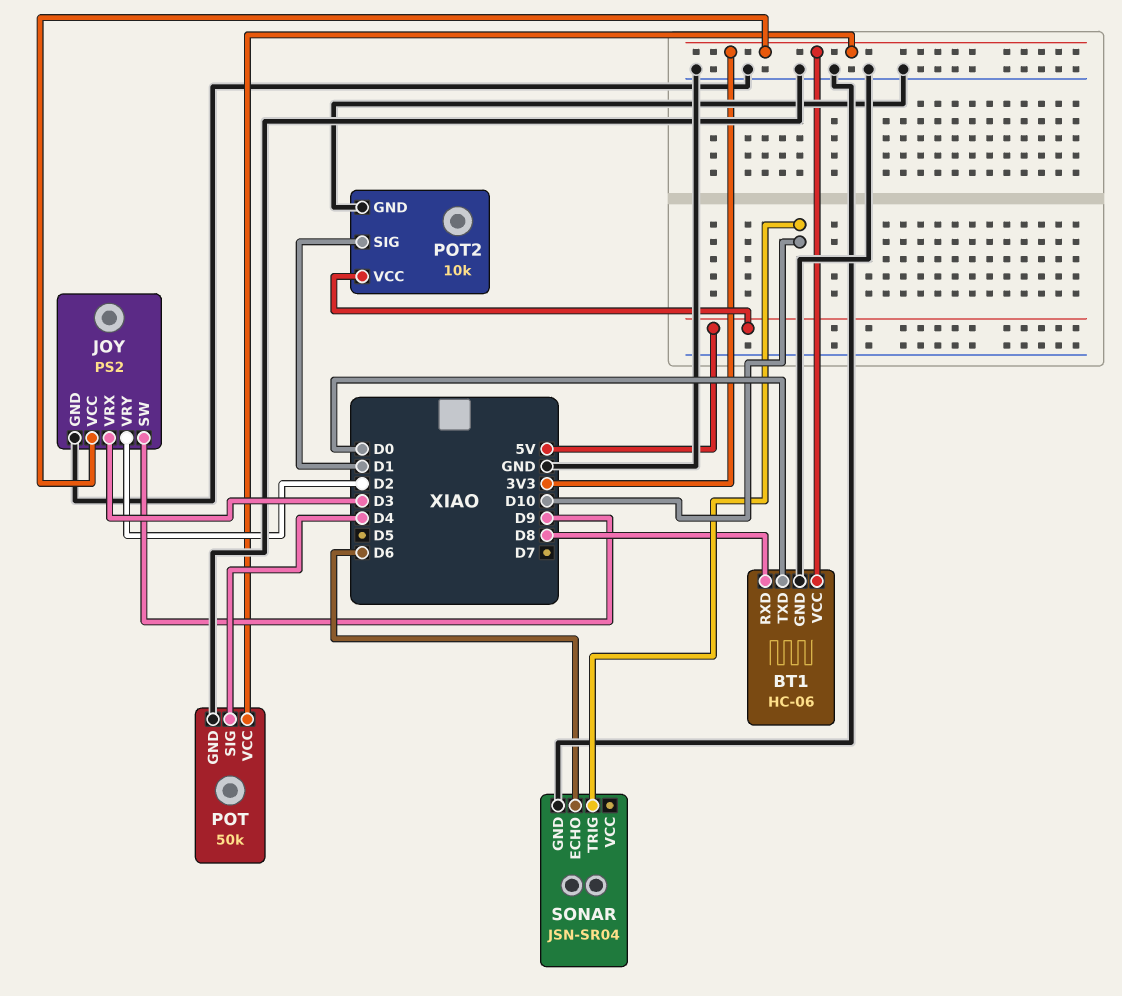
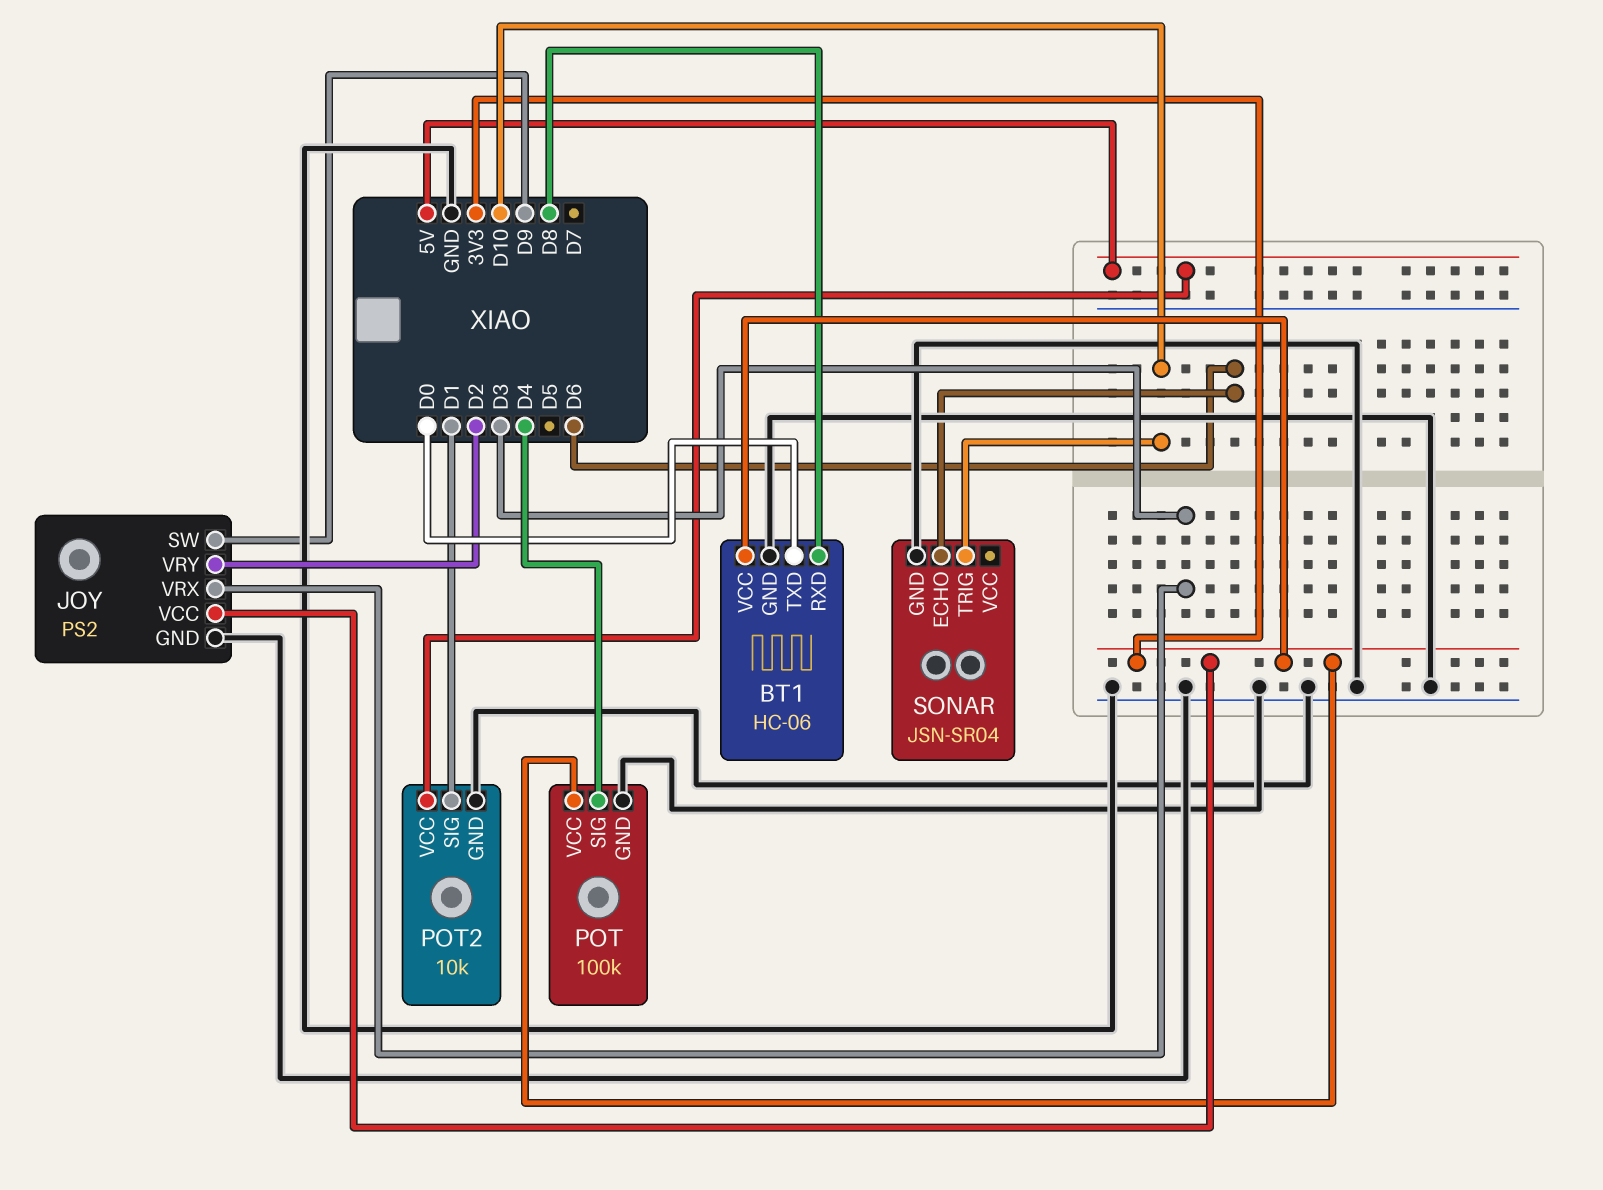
POT: 50k -> 100k

